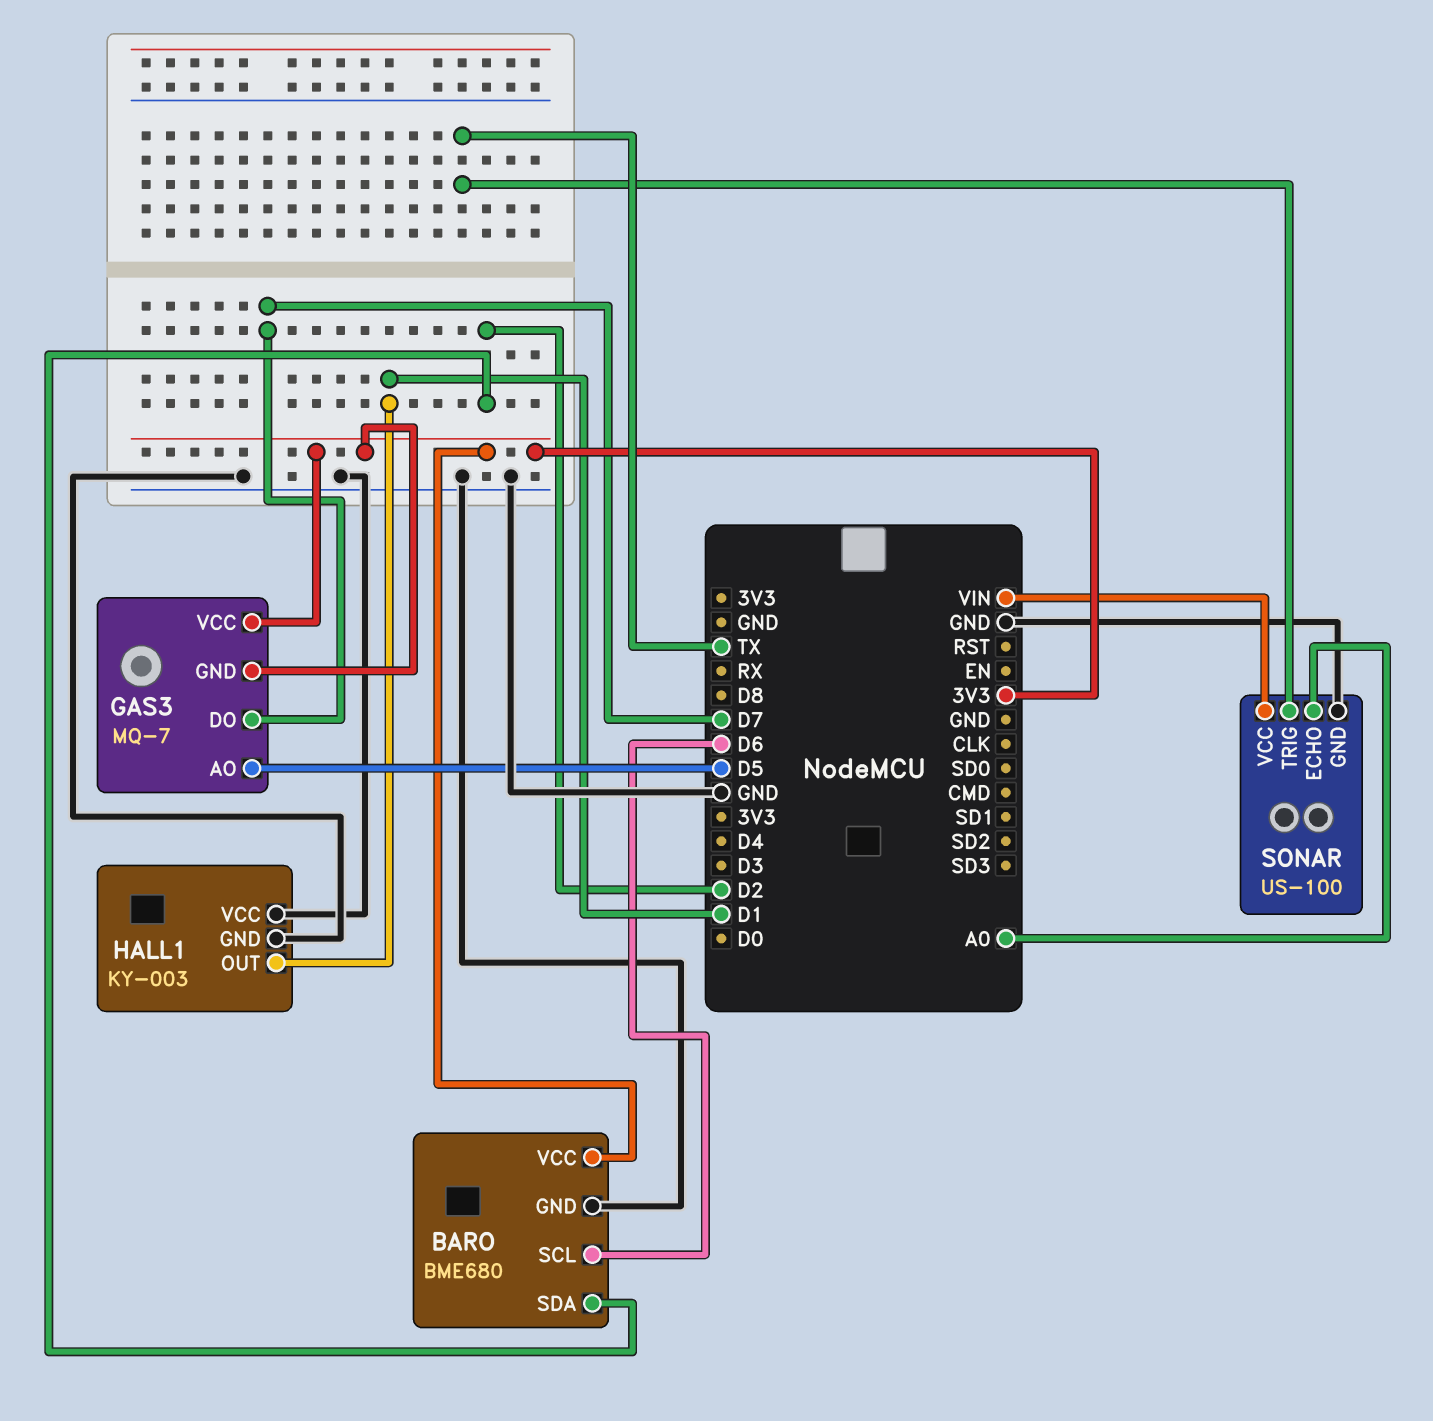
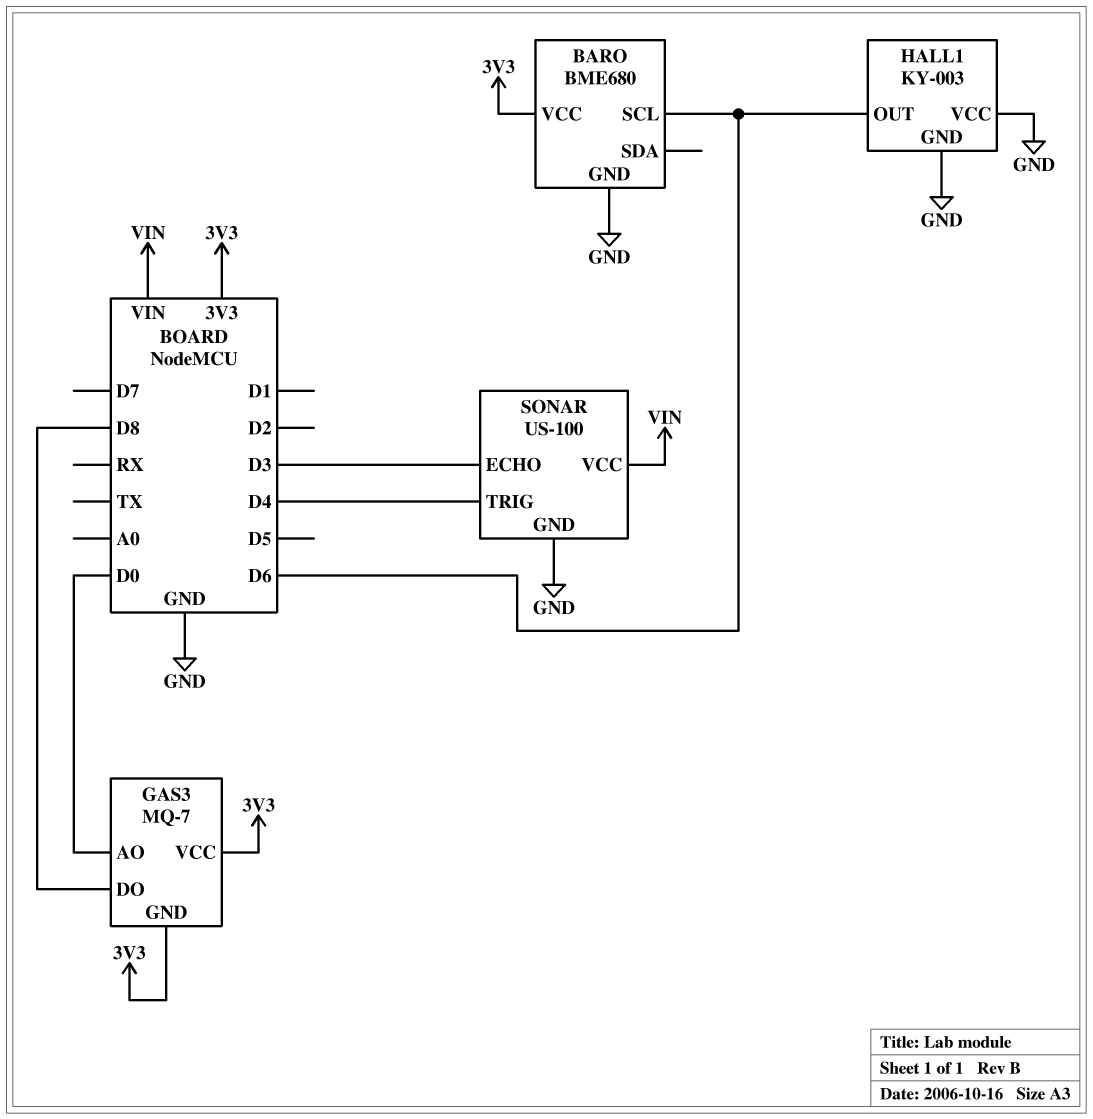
BARO pin SDA: D2 -> none
GAS3 pin AO: D5 -> D0
GAS3 pin DO: D7 -> D8
HALL1 pin OUT: D1 -> D6
SONAR pin ECHO: A0 -> D3
SONAR pin TRIG: TX -> D4

